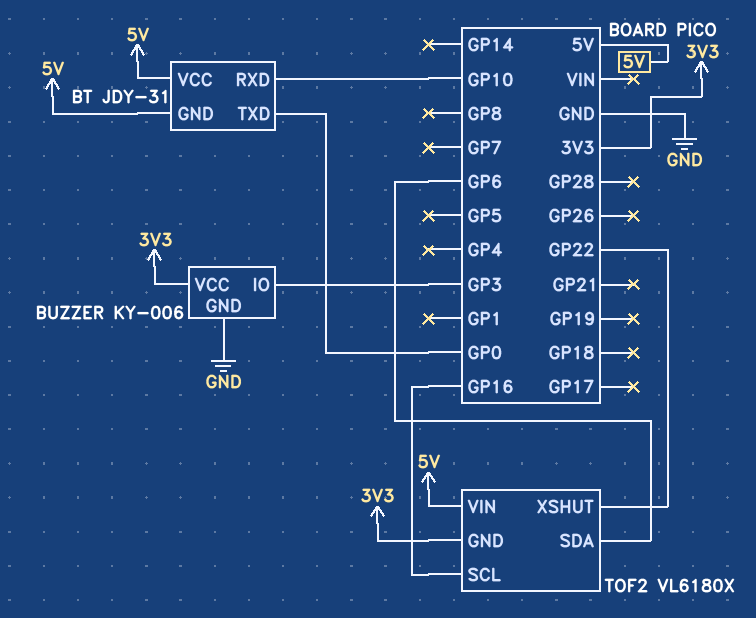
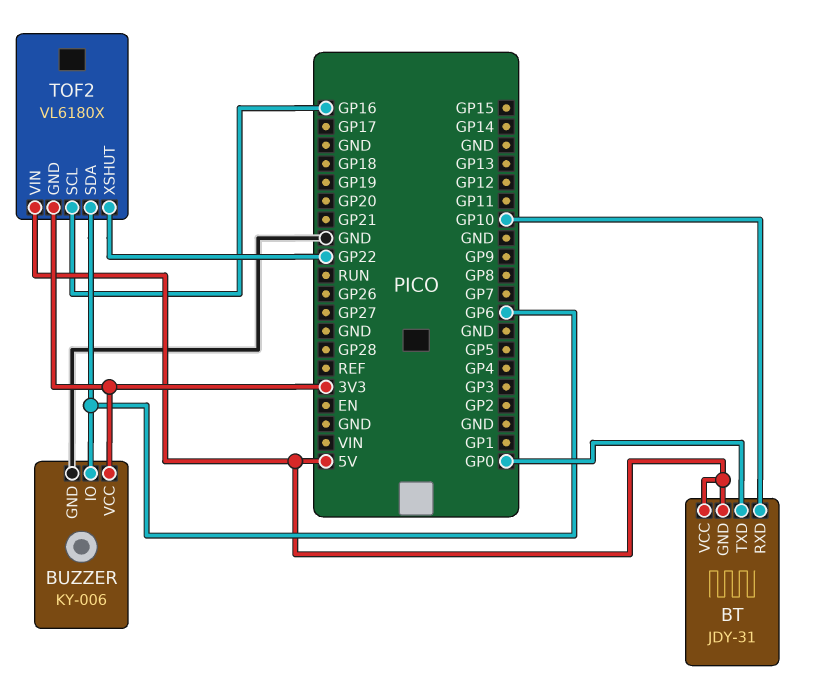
BUZZER pin IO: GP3 -> GP6

